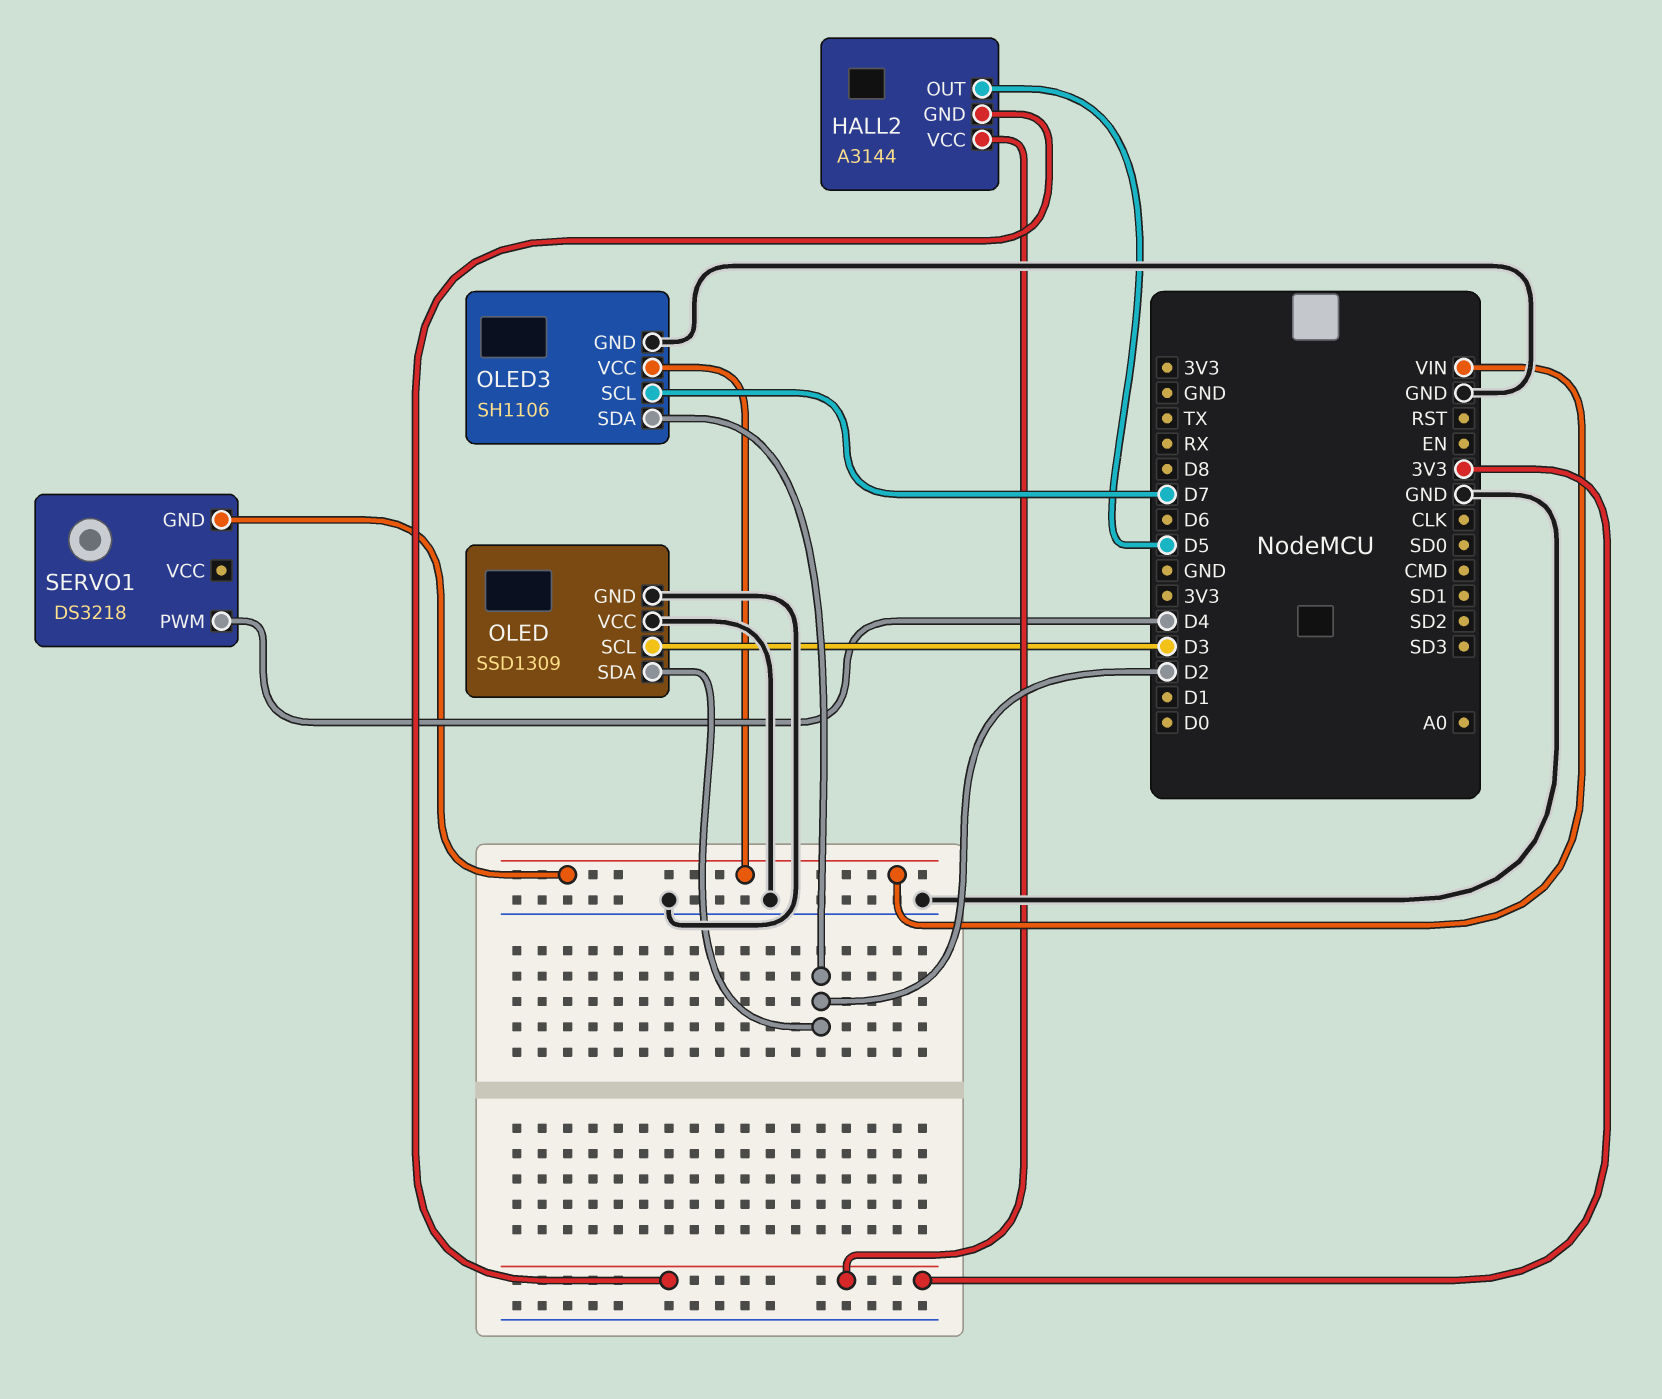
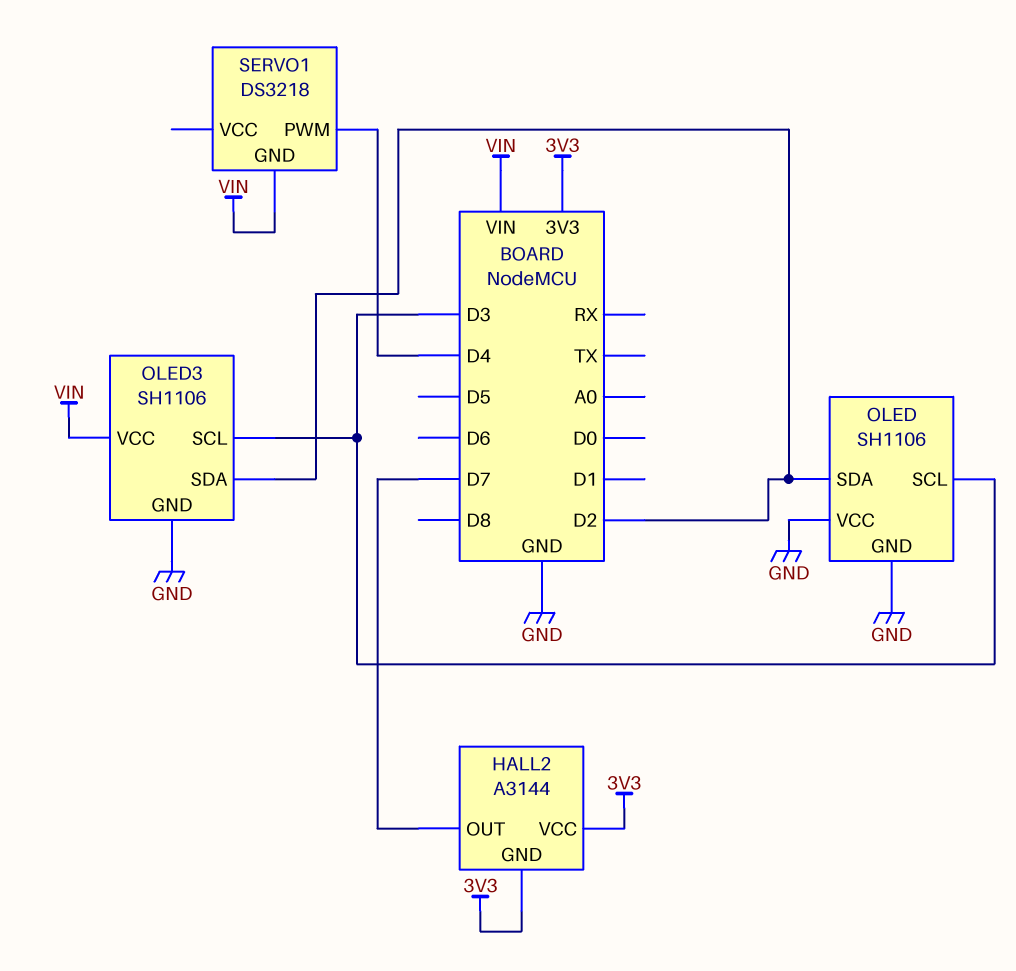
HALL2 pin OUT: D5 -> D7
OLED: SSD1309 -> SH1106
OLED3 pin SCL: D7 -> D3

